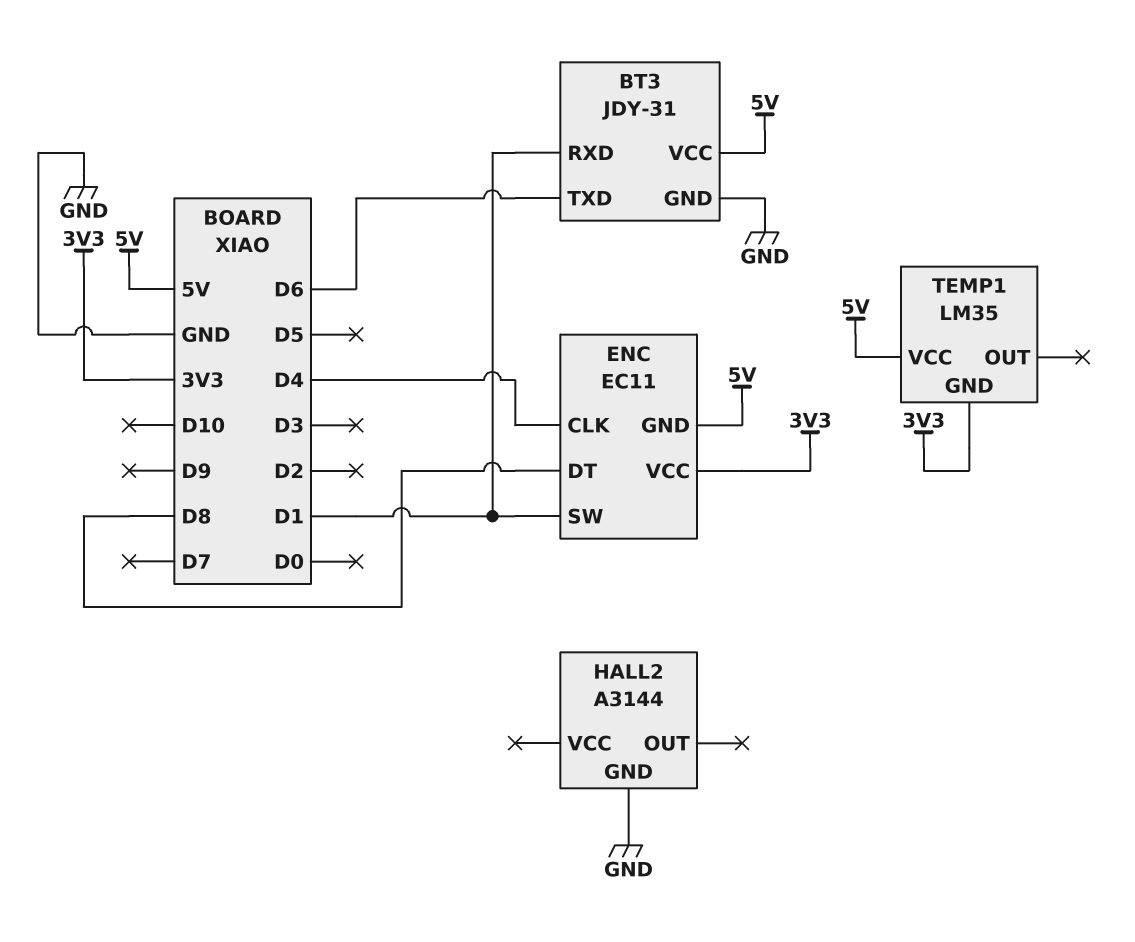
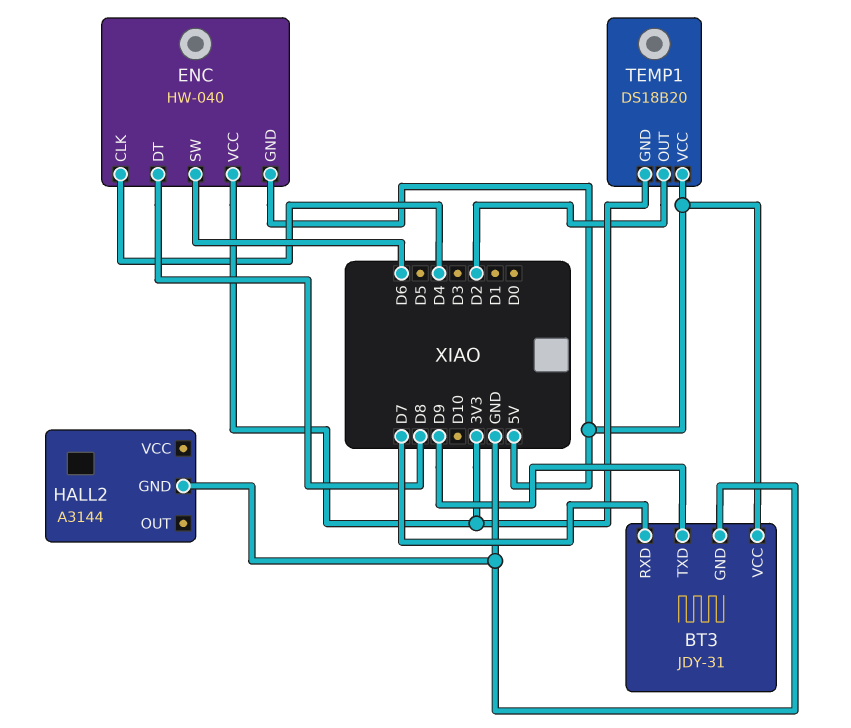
BT3 pin RXD: D1 -> D7
BT3 pin TXD: D6 -> D9
ENC: EC11 -> HW-040
ENC pin SW: D1 -> D6
TEMP1: LM35 -> DS18B20
TEMP1 pin OUT: none -> D2

